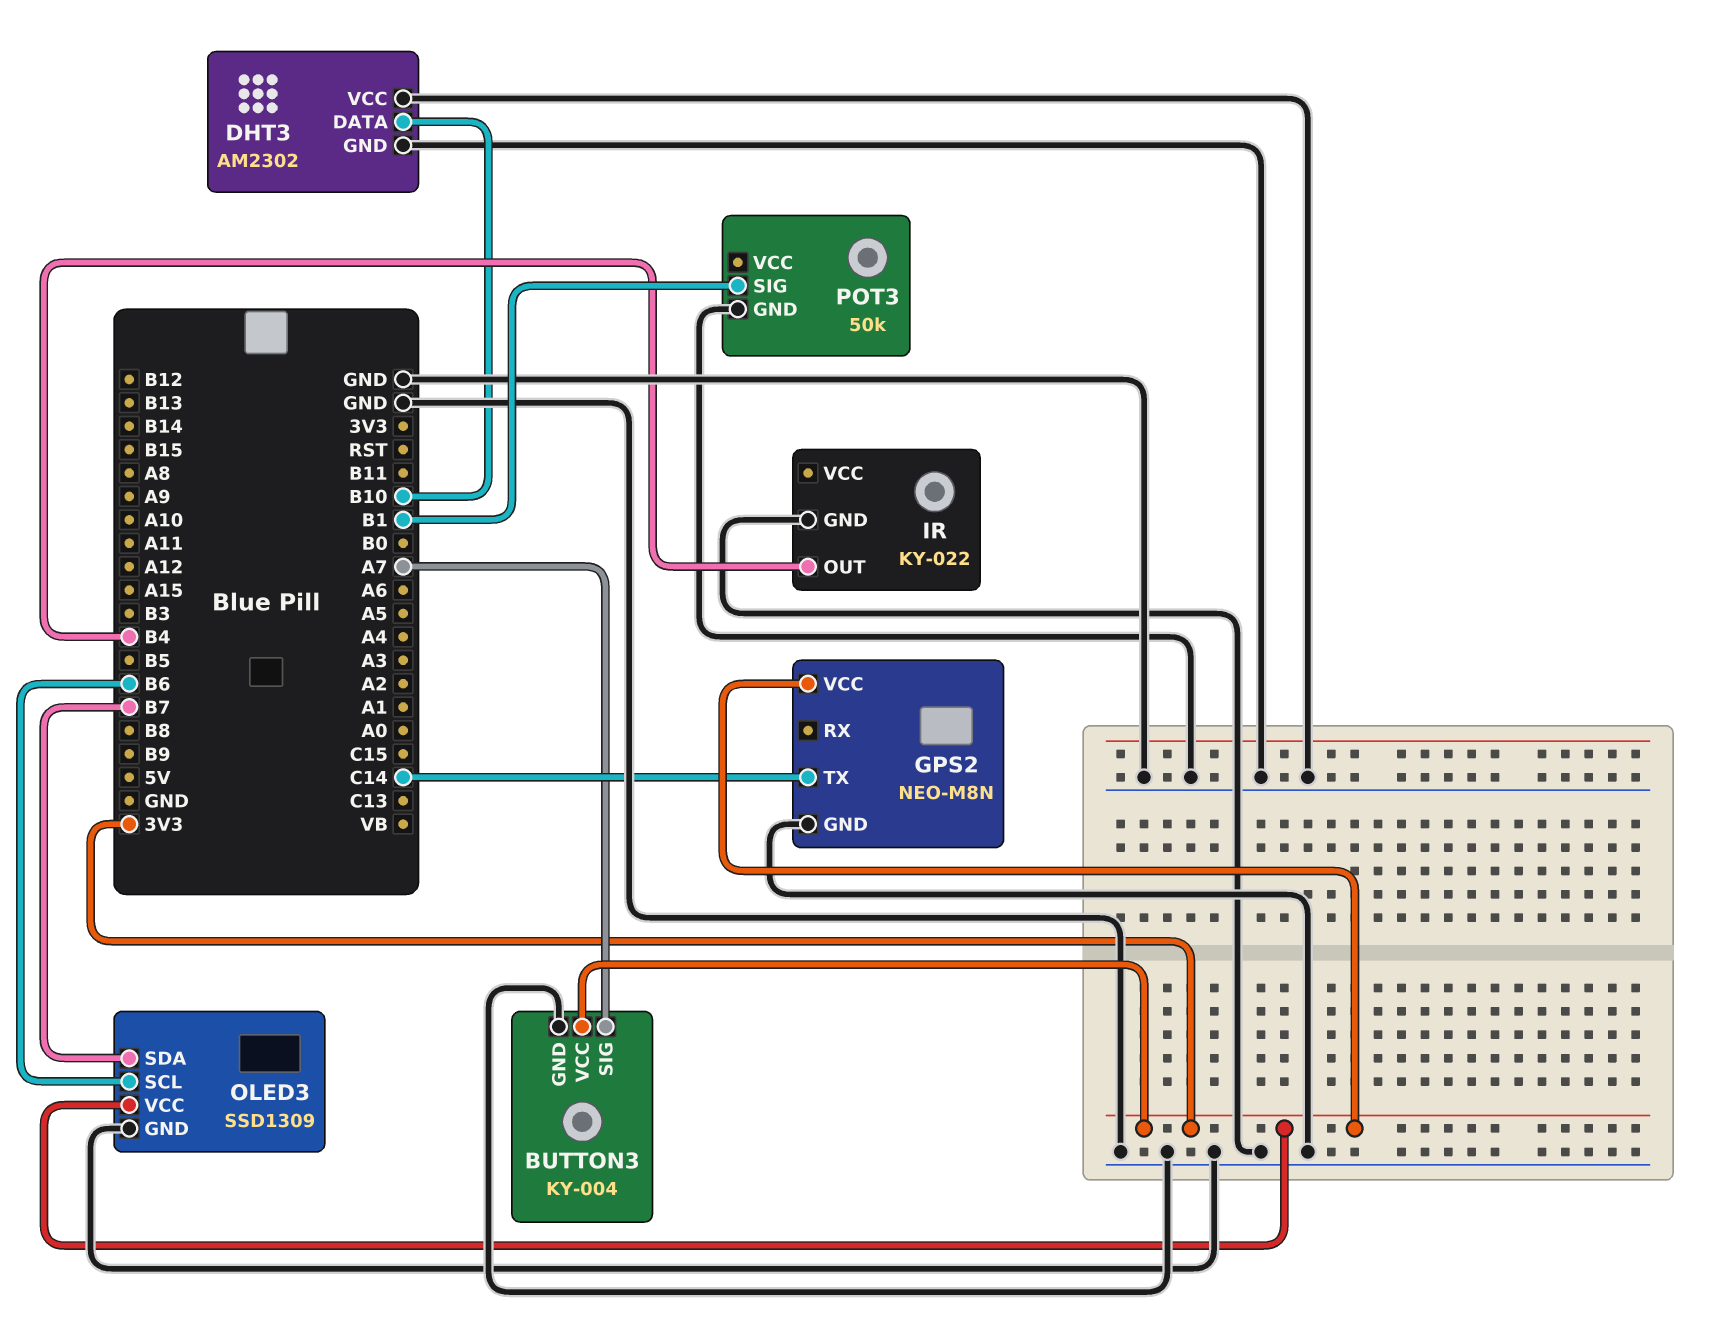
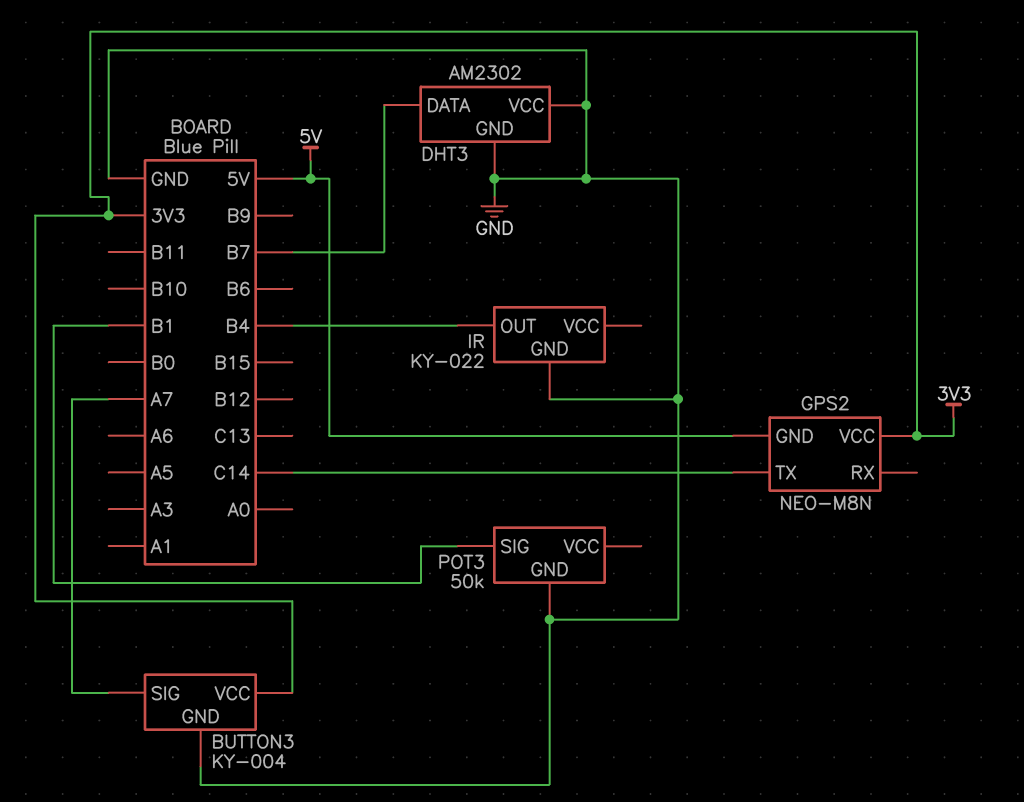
DHT3 pin DATA: B10 -> B7
GPS2 pin GND: GND -> 5V
OLED3: SSD1309 -> none
OLED3 pin GND: GND -> none
OLED3 pin SCL: B6 -> none
OLED3 pin SDA: B7 -> none
OLED3 pin VCC: 3V3 -> none

